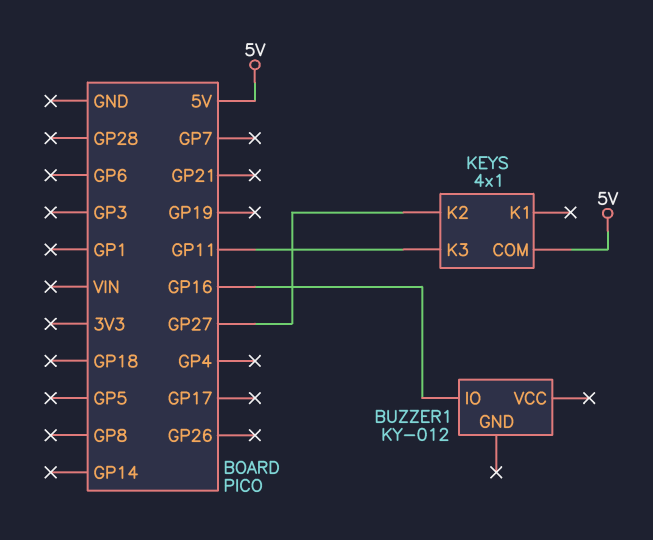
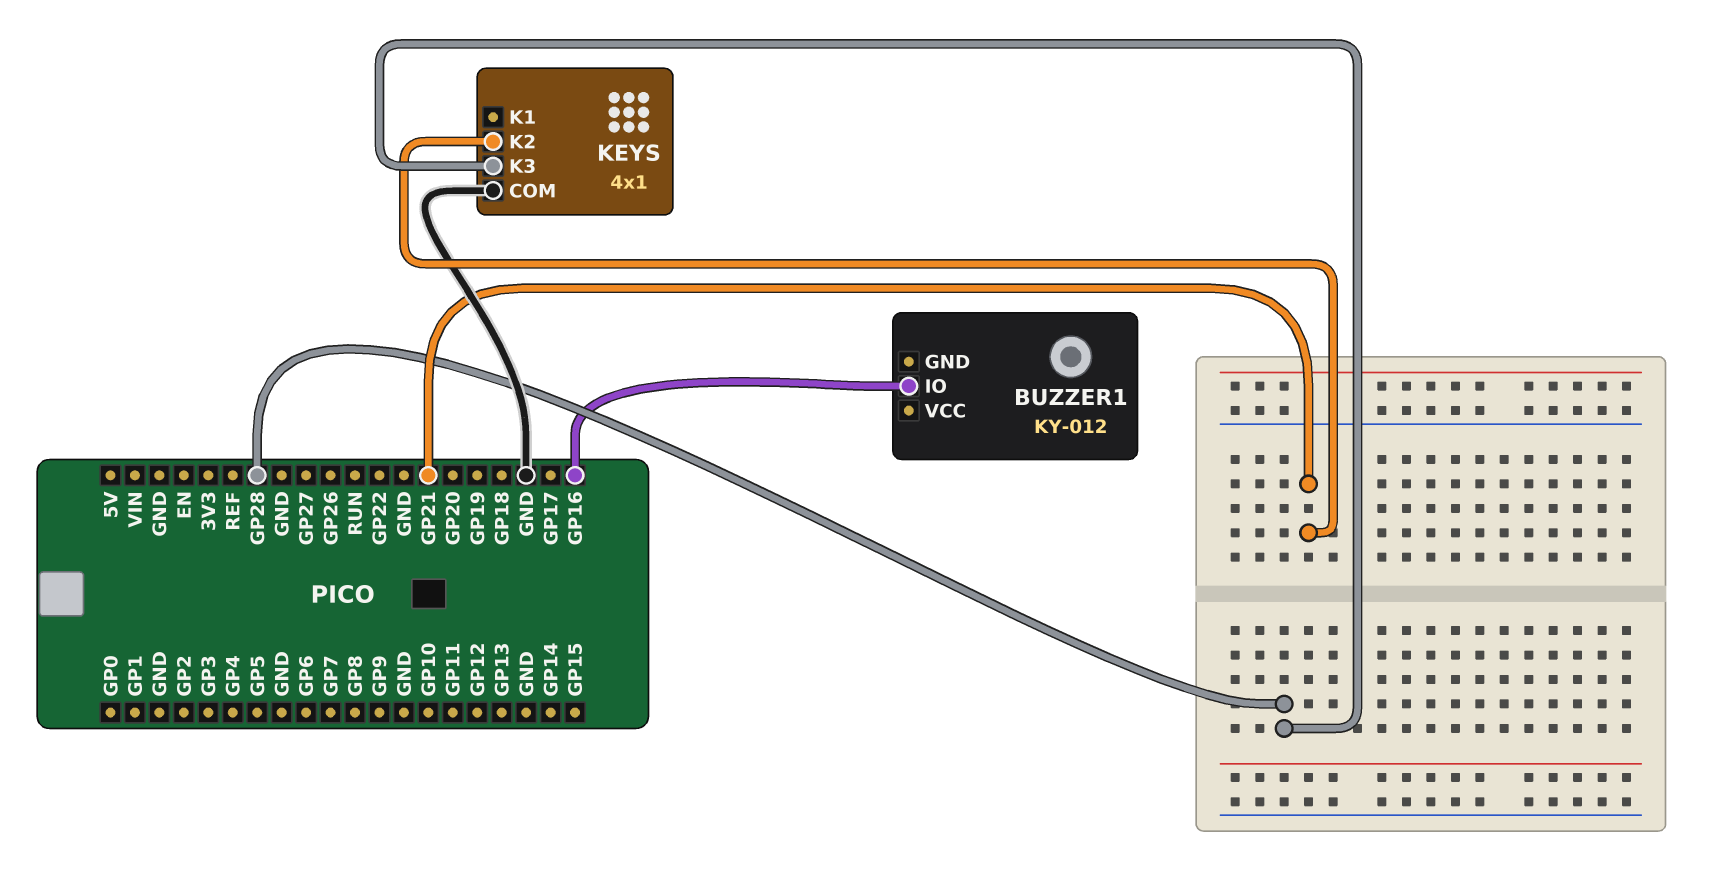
KEYS pin COM: 5V -> GND
KEYS pin K2: GP27 -> GP21
KEYS pin K3: GP11 -> GP28

